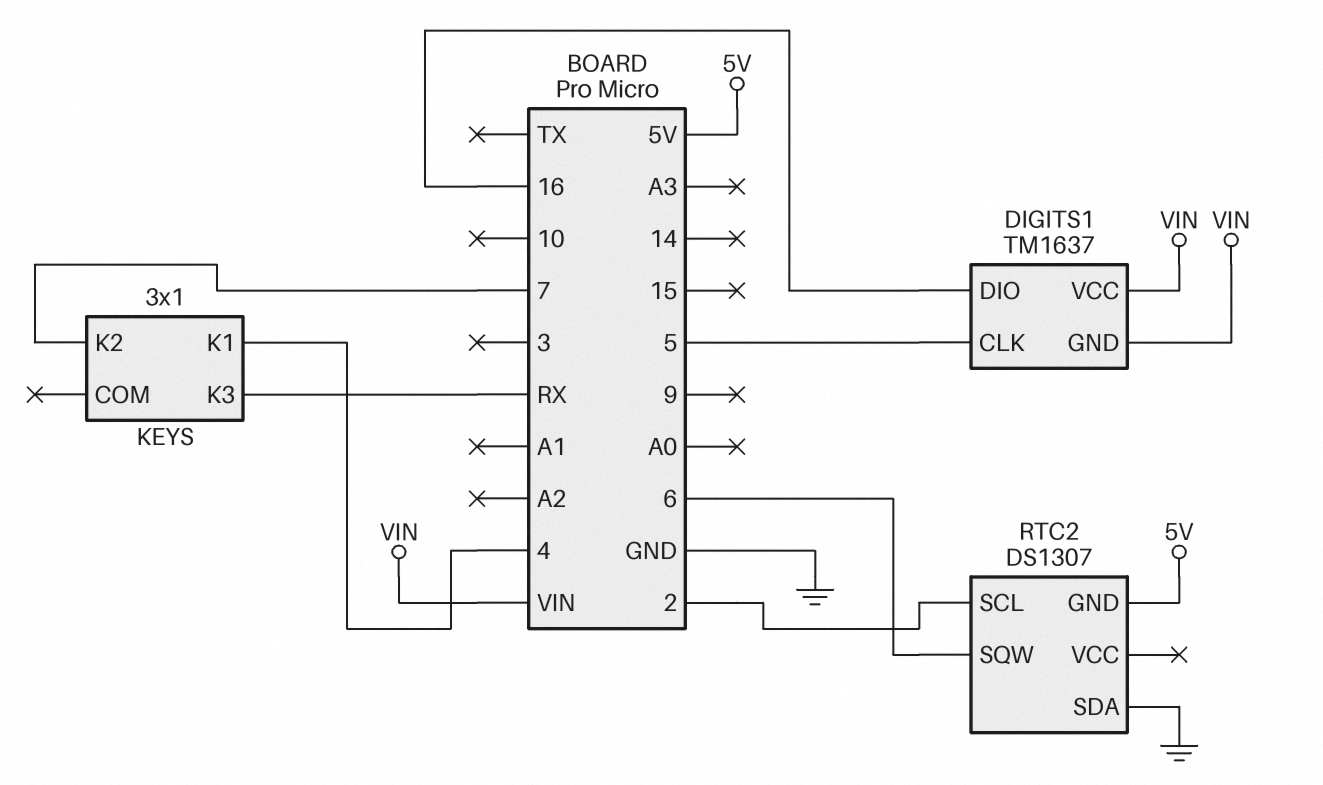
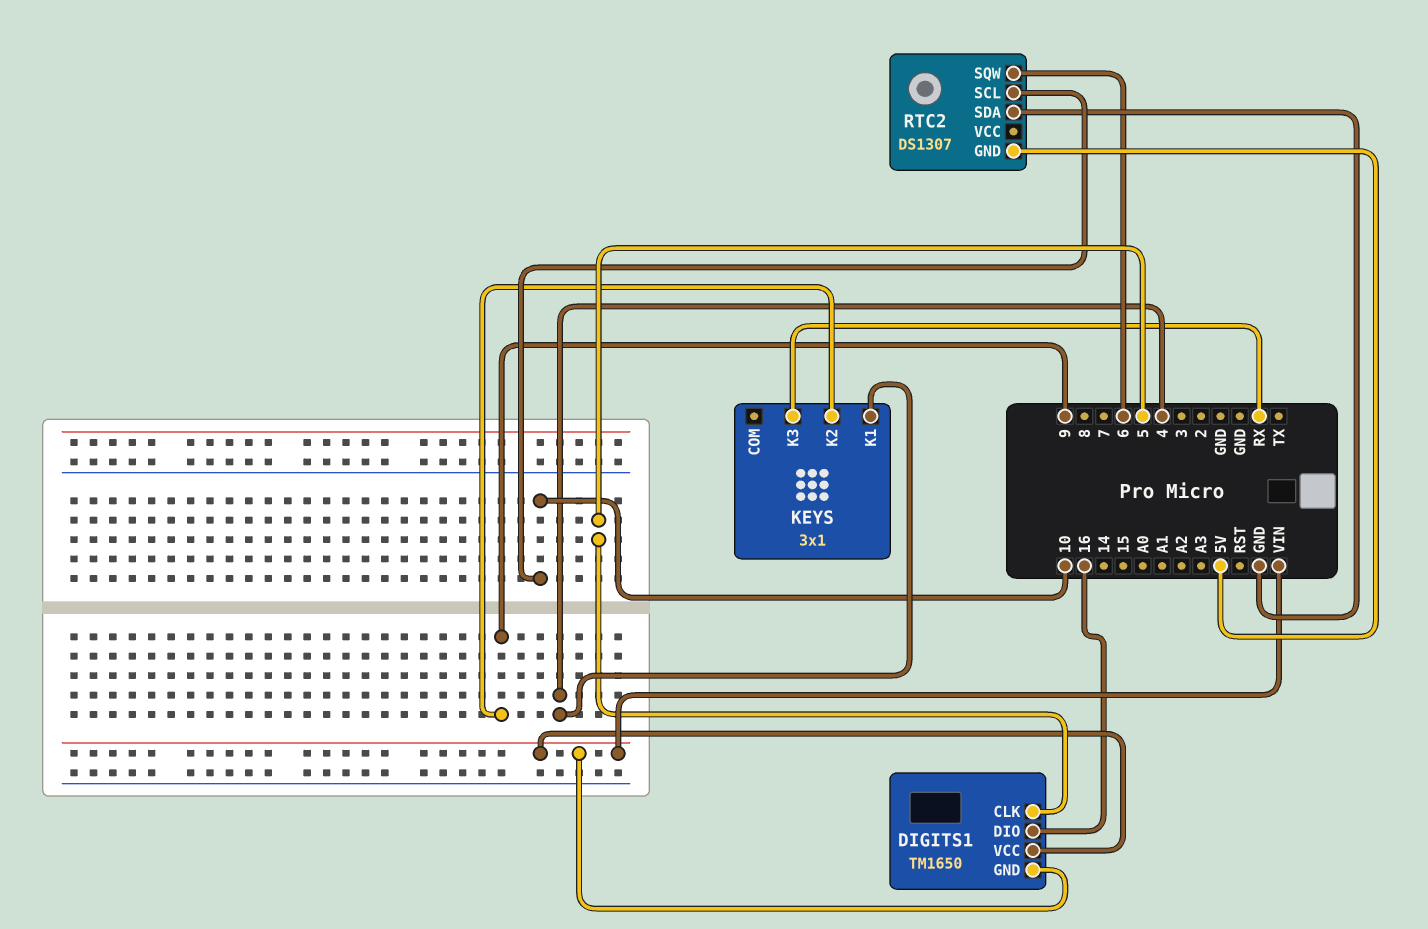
DIGITS1: TM1637 -> TM1650
KEYS pin K2: 7 -> 9
RTC2 pin SCL: 2 -> 10

